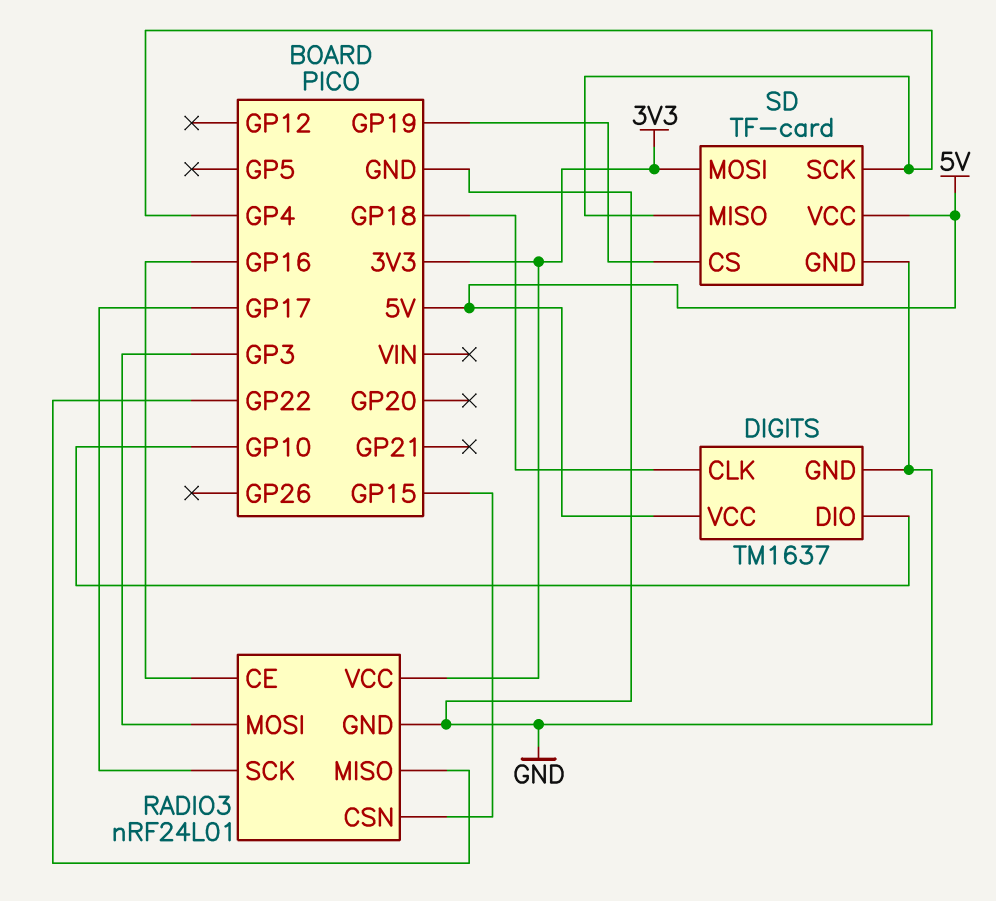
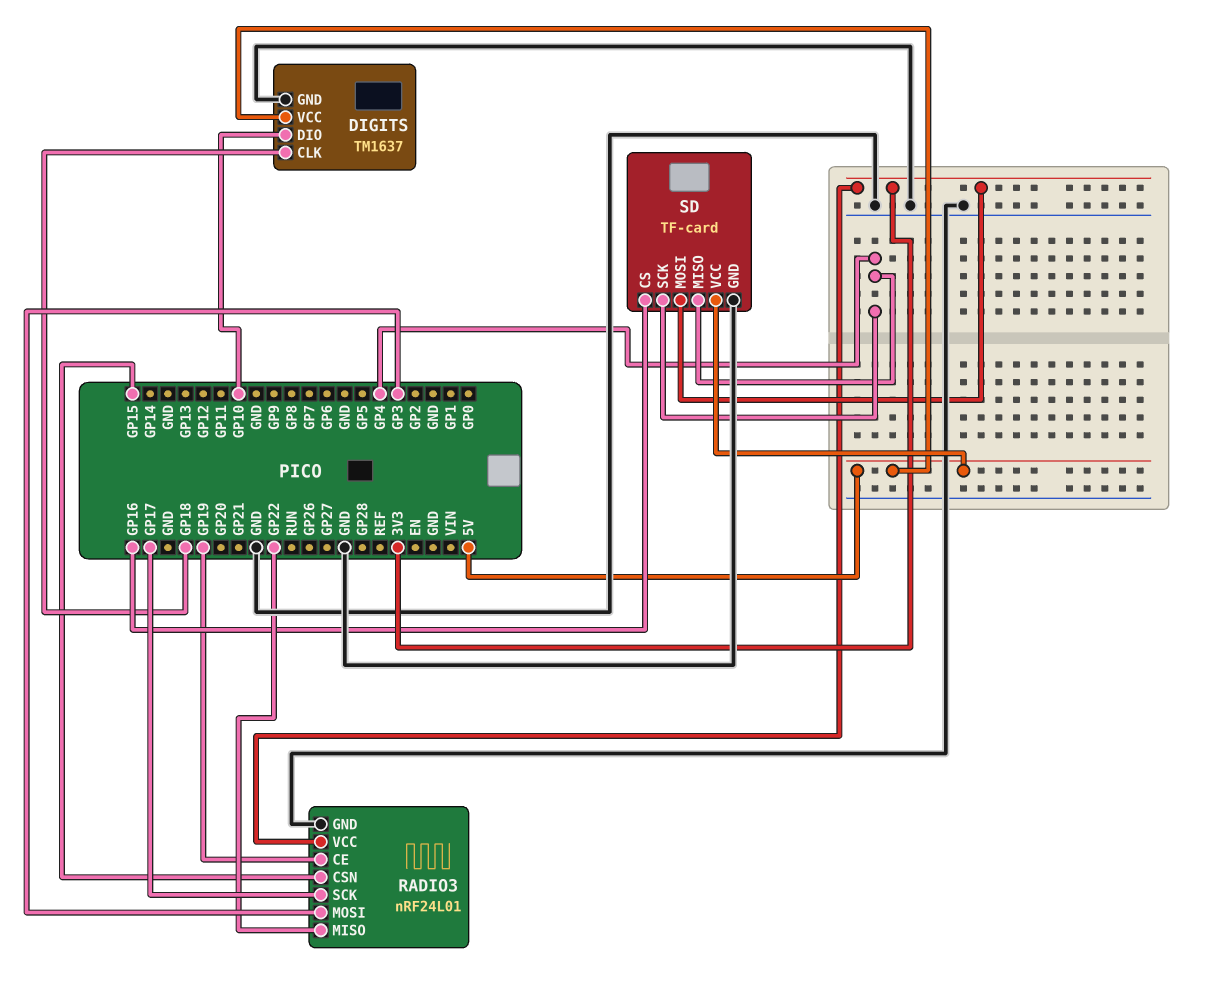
RADIO3 pin CE: GP16 -> GP19
SD pin CS: GP19 -> GP16

